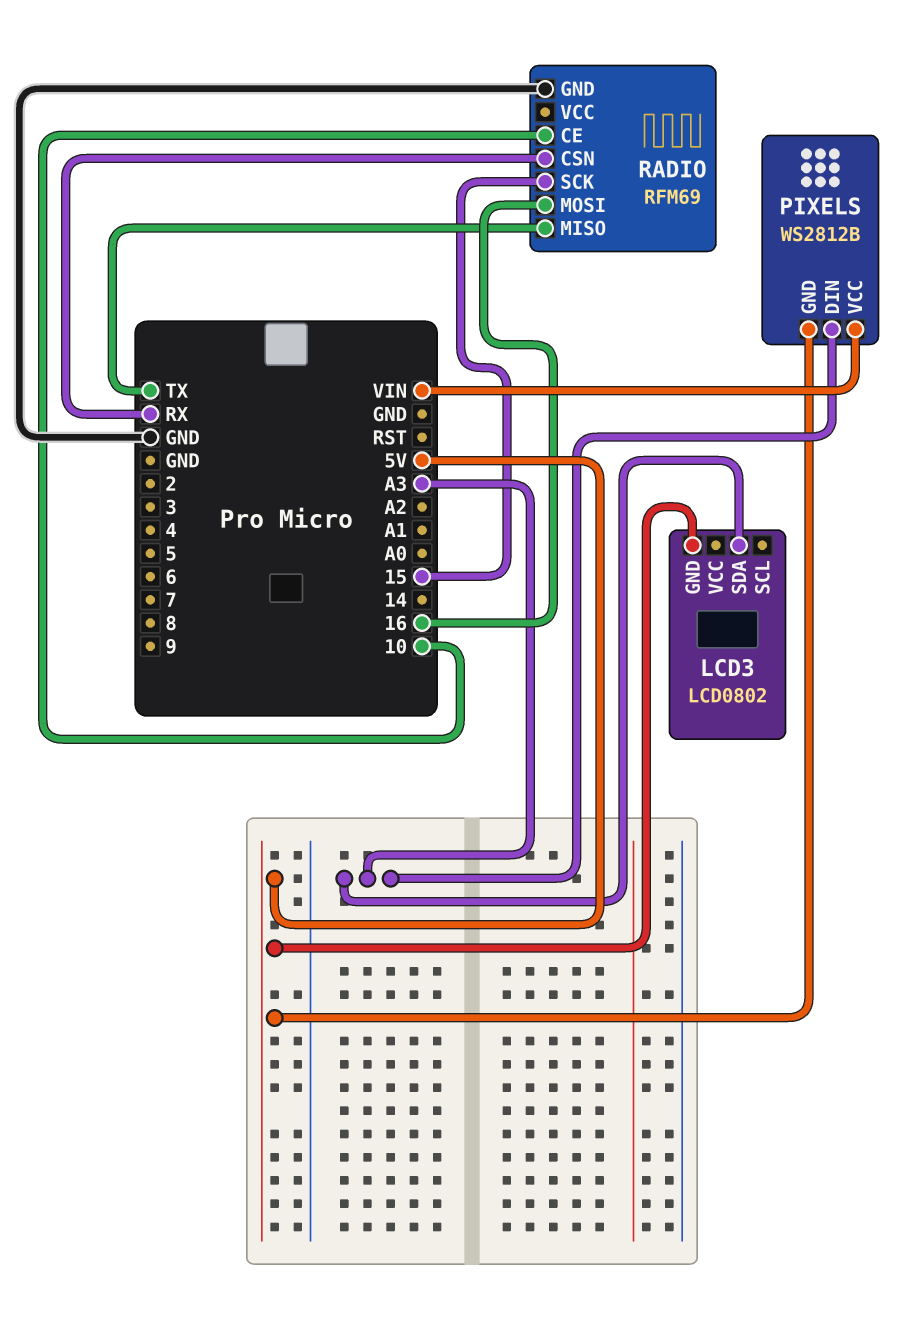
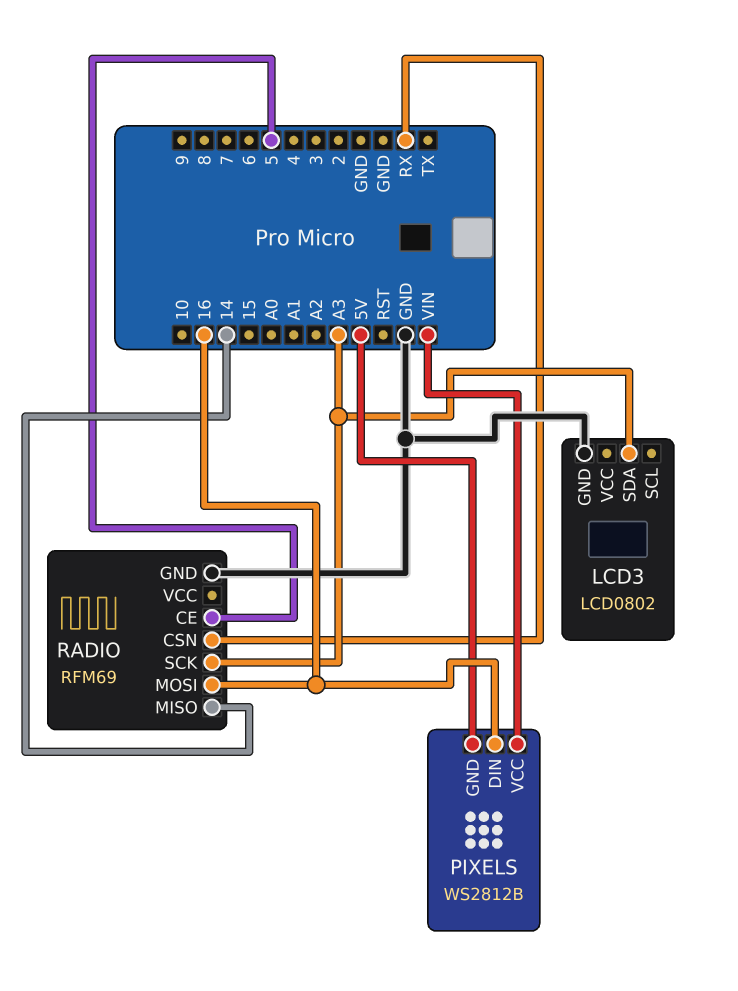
LCD3 pin GND: 5V -> GND
PIXELS pin DIN: A3 -> 16
RADIO pin CE: 10 -> 5
RADIO pin MISO: TX -> 14
RADIO pin SCK: 15 -> A3

